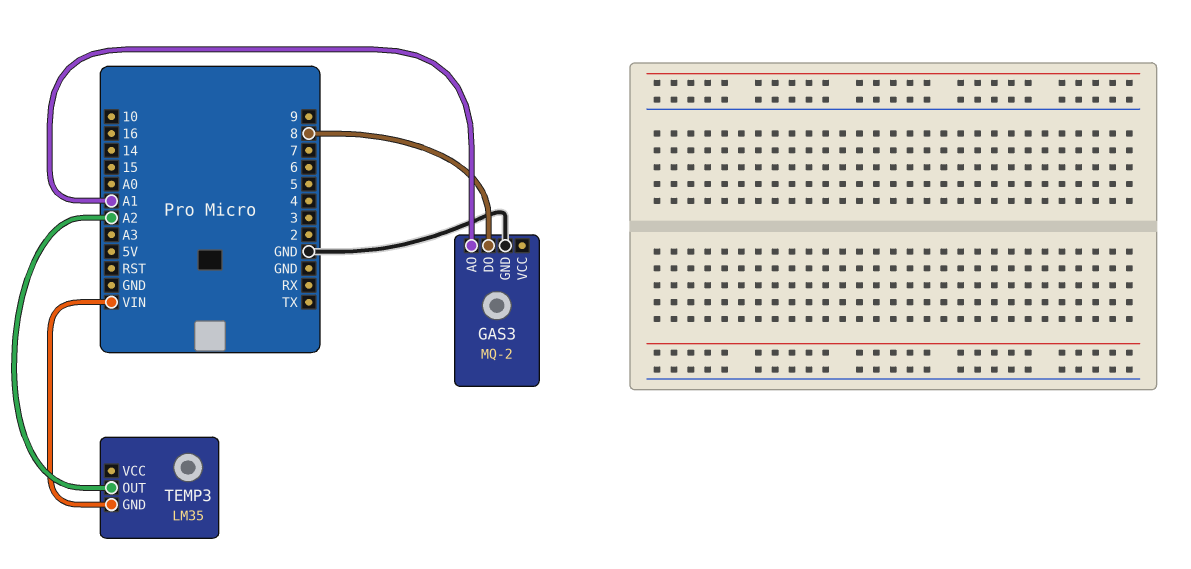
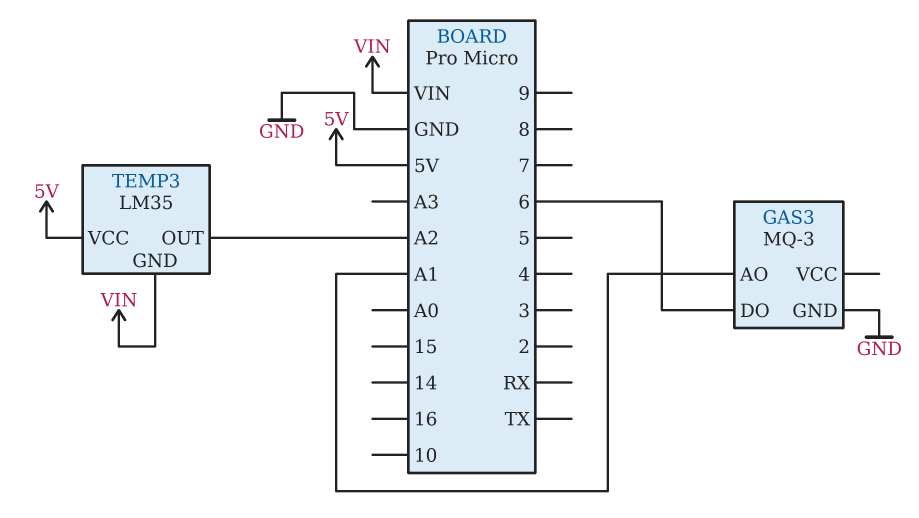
GAS3: MQ-2 -> MQ-3
GAS3 pin DO: 8 -> 6
TEMP3 pin VCC: none -> 5V

